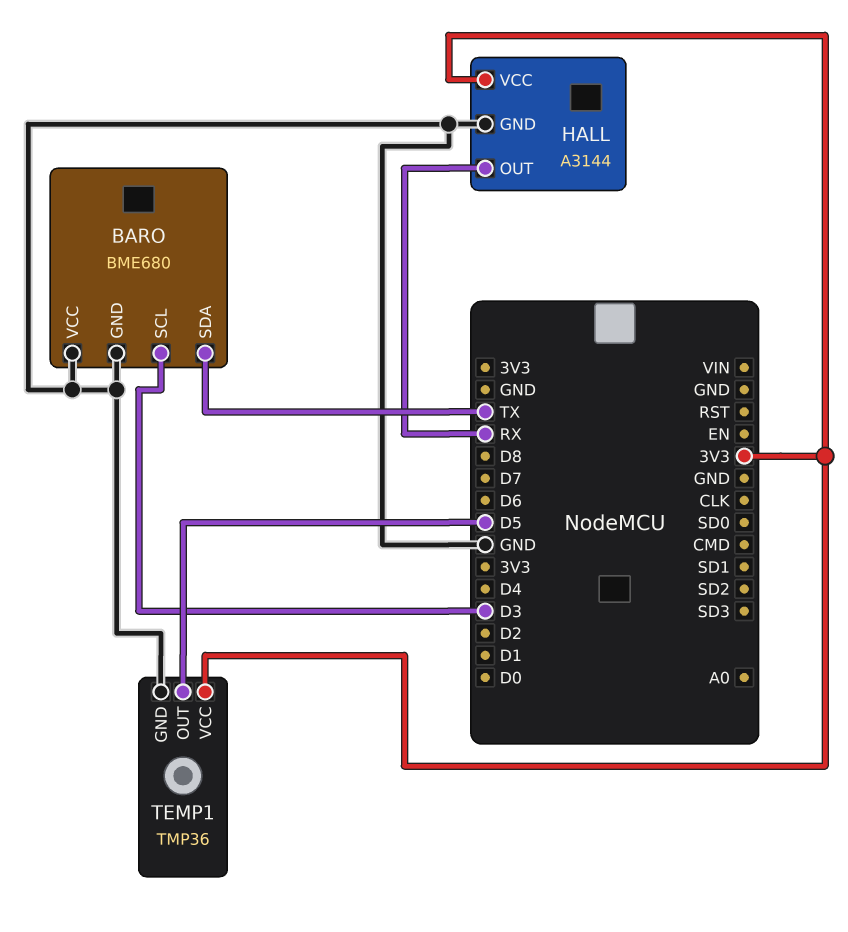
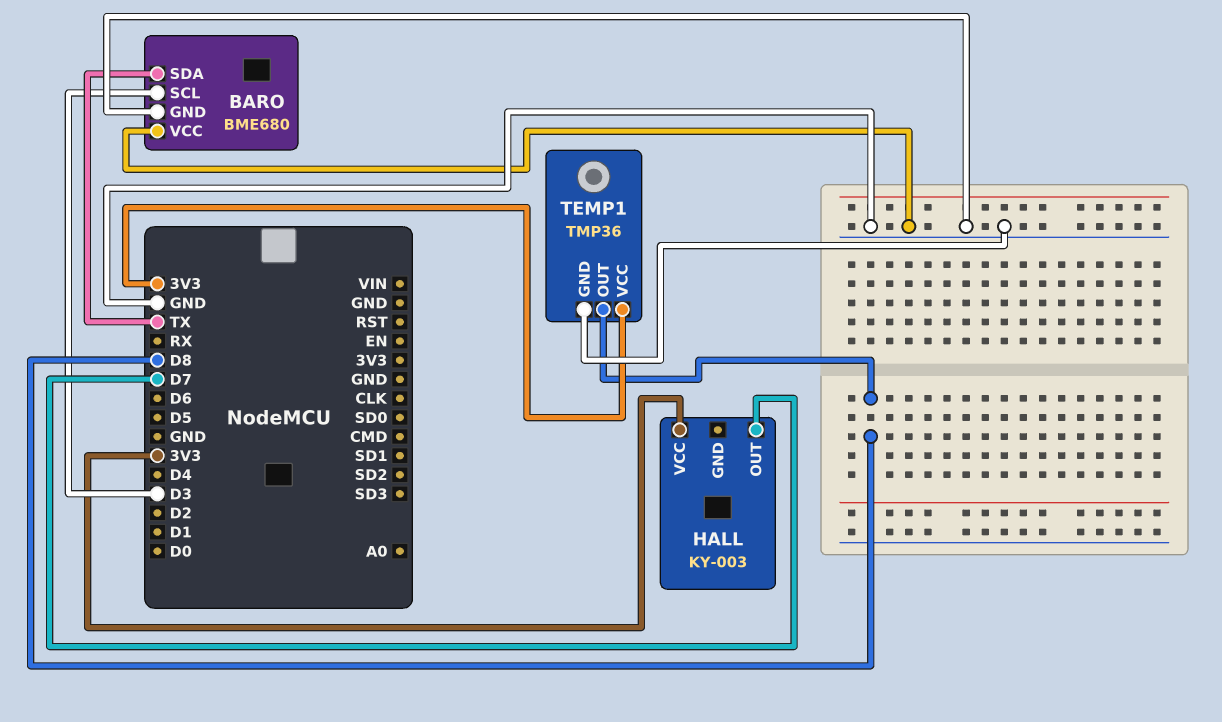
HALL: A3144 -> KY-003
HALL pin GND: GND -> none
HALL pin OUT: RX -> D7
TEMP1 pin OUT: D5 -> D8

